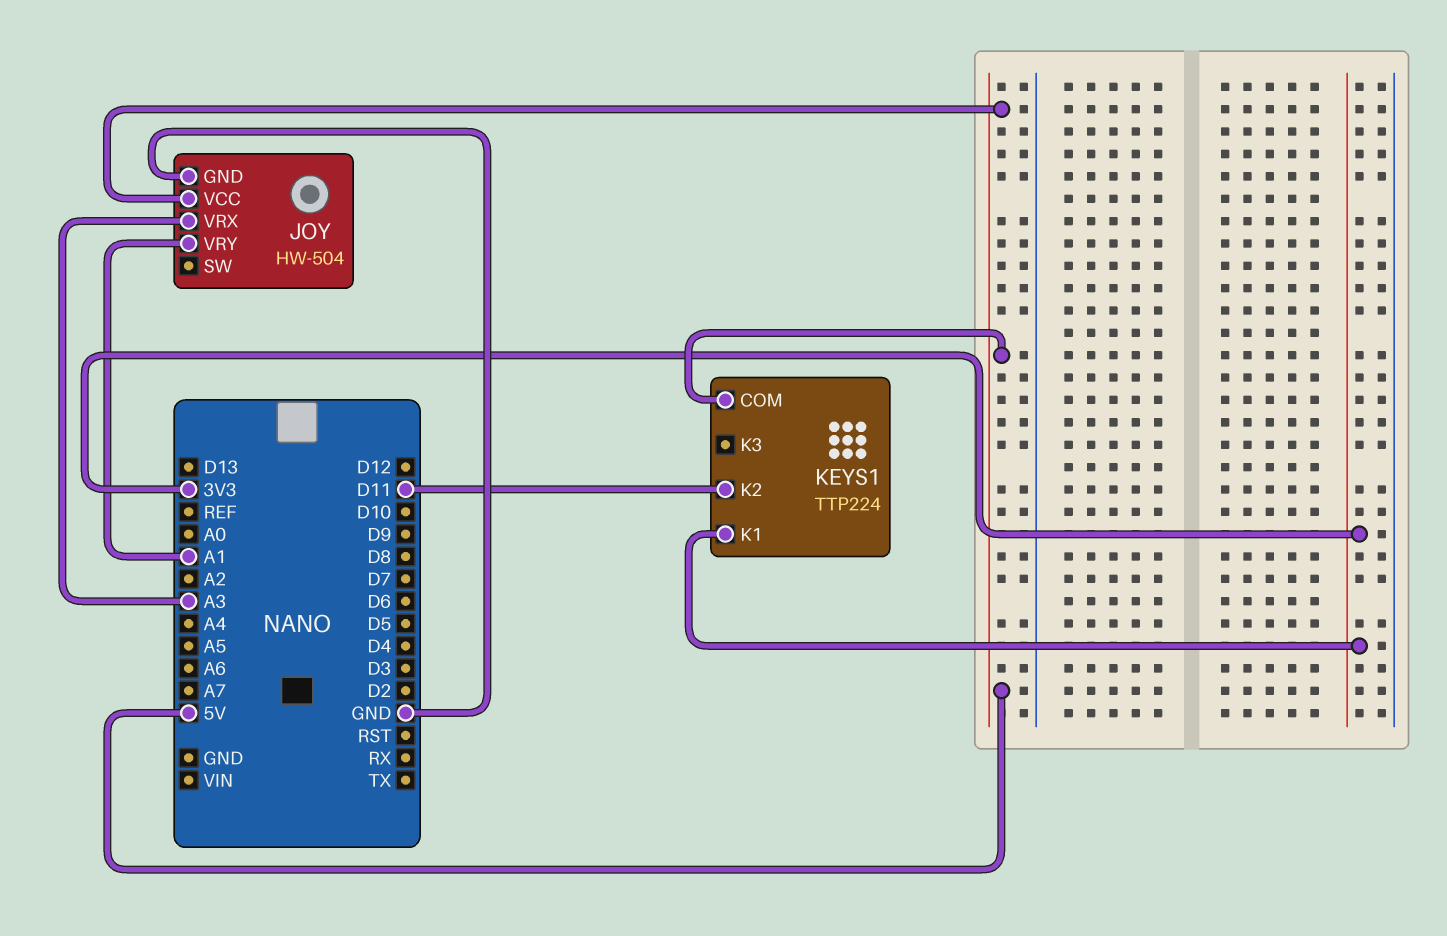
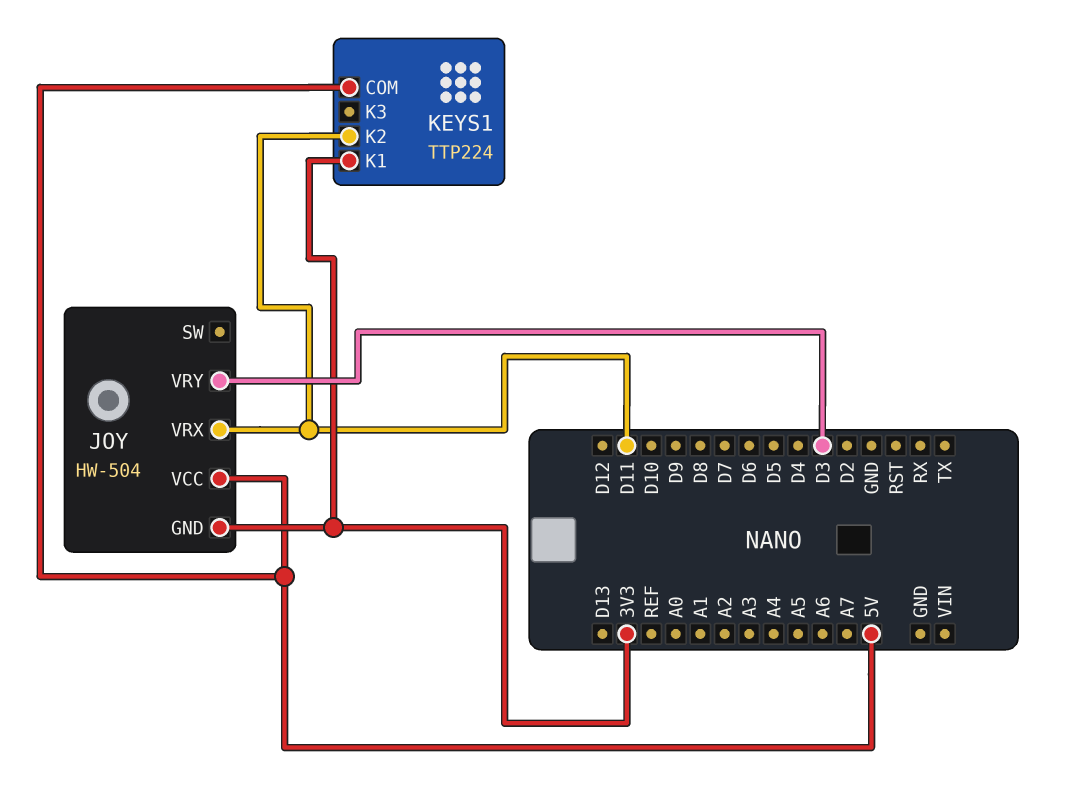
JOY pin GND: GND -> 3V3
JOY pin VRX: A3 -> D11
JOY pin VRY: A1 -> D3

